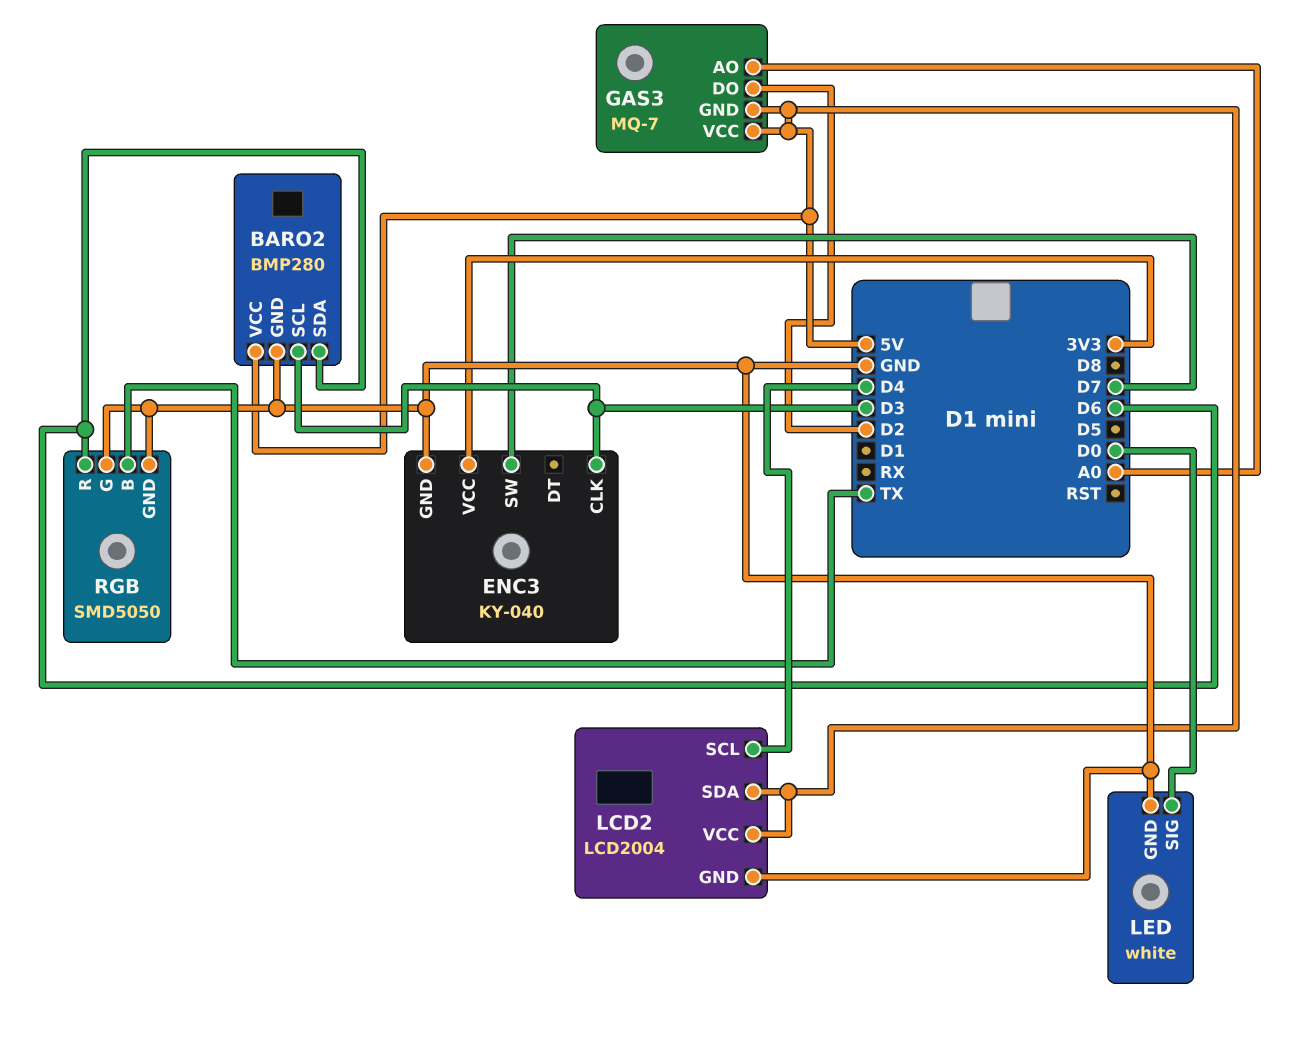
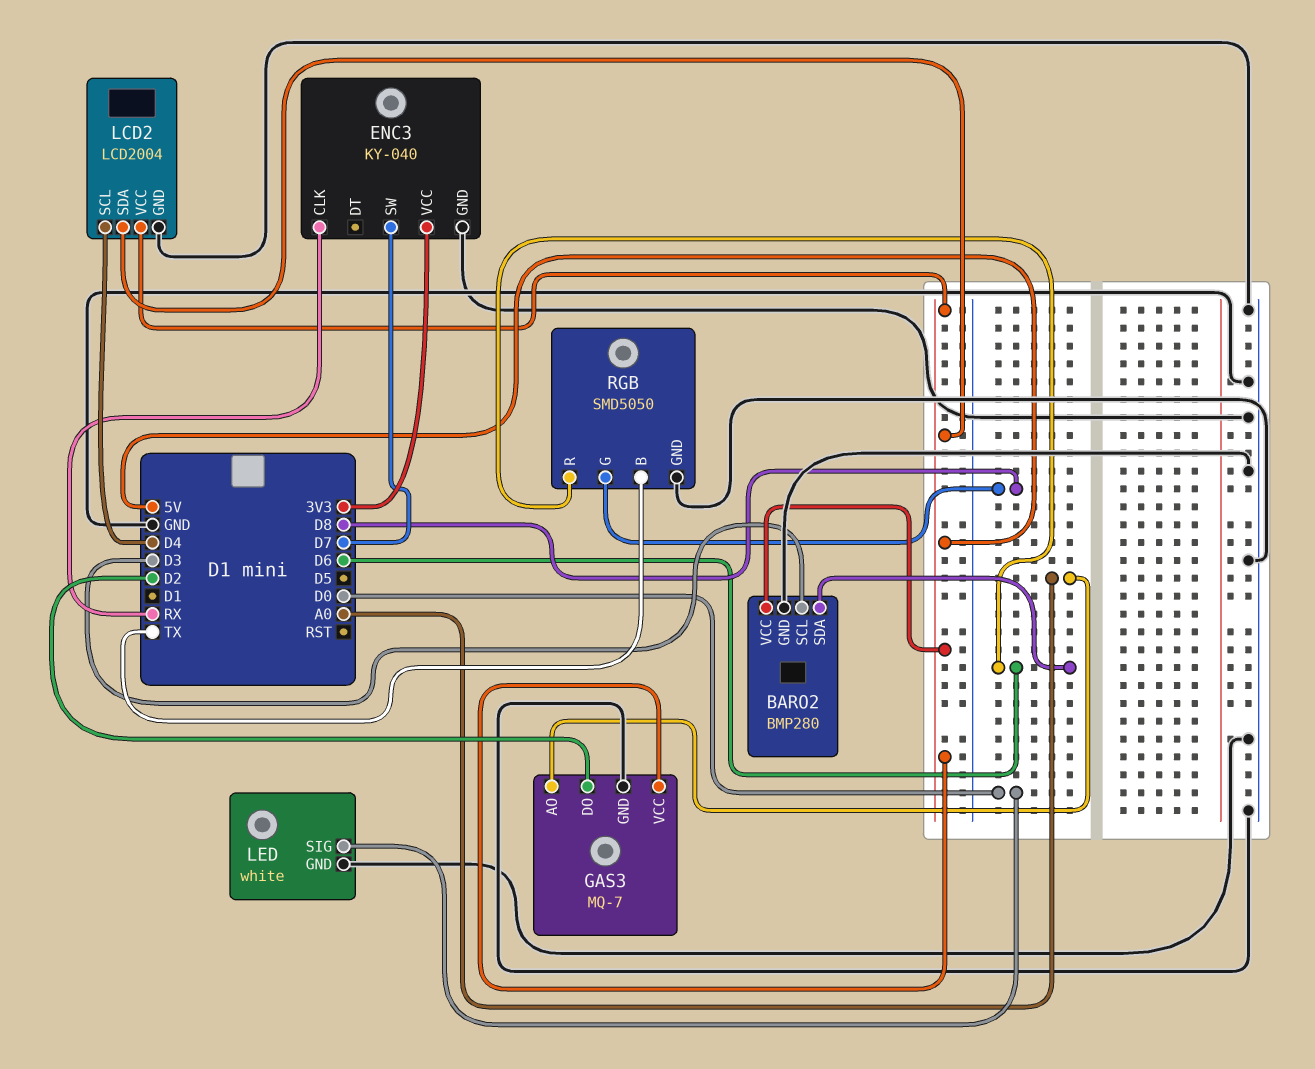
ENC3 pin CLK: D3 -> RX
GAS3 pin GND: 5V -> GND
RGB pin G: GND -> D8

